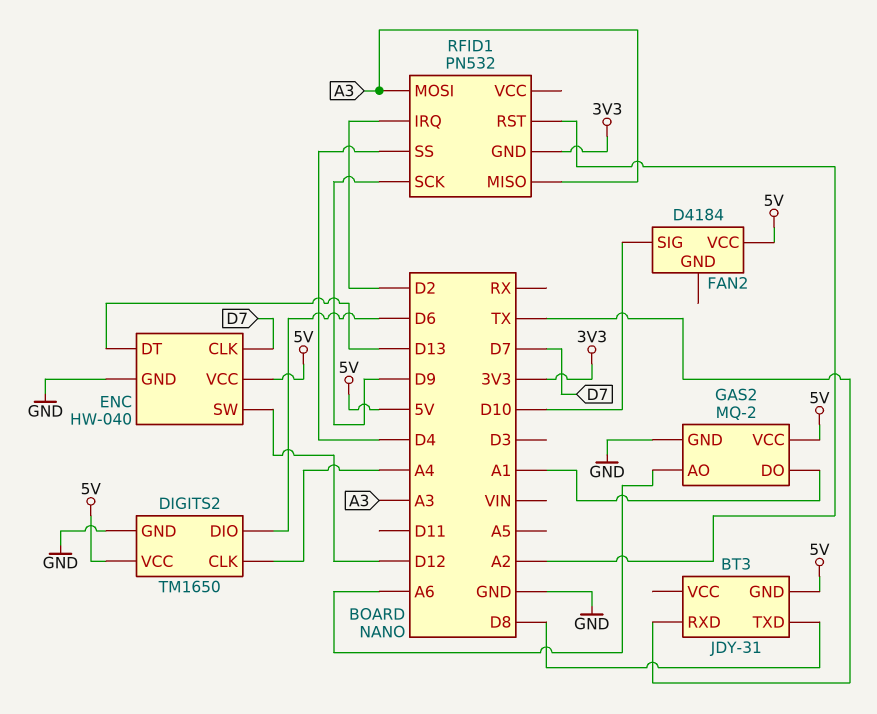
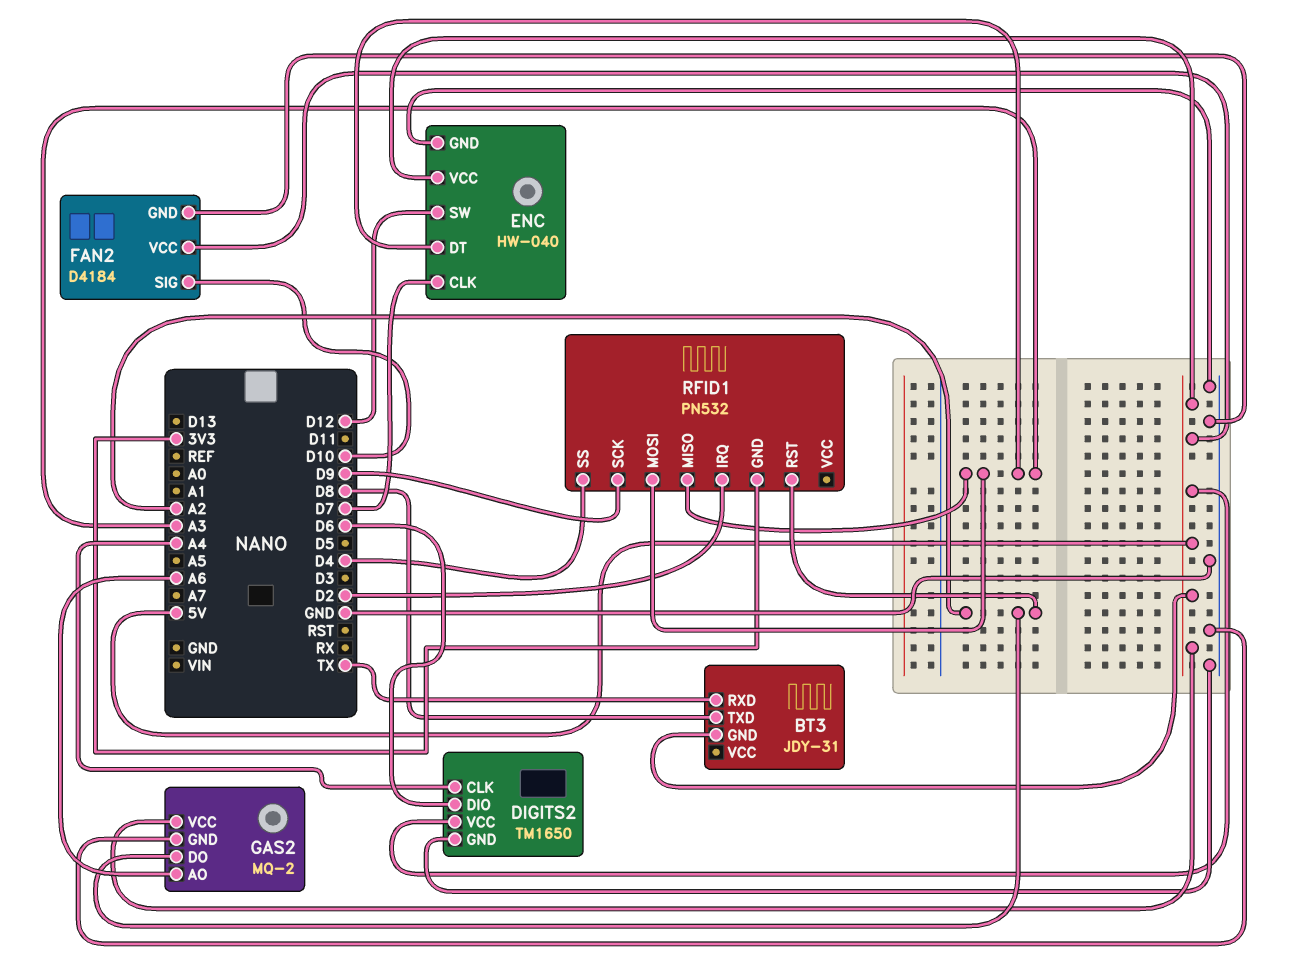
ENC pin DT: D13 -> A3
FAN2 pin GND: none -> GND
GAS2 pin DO: A1 -> A2

